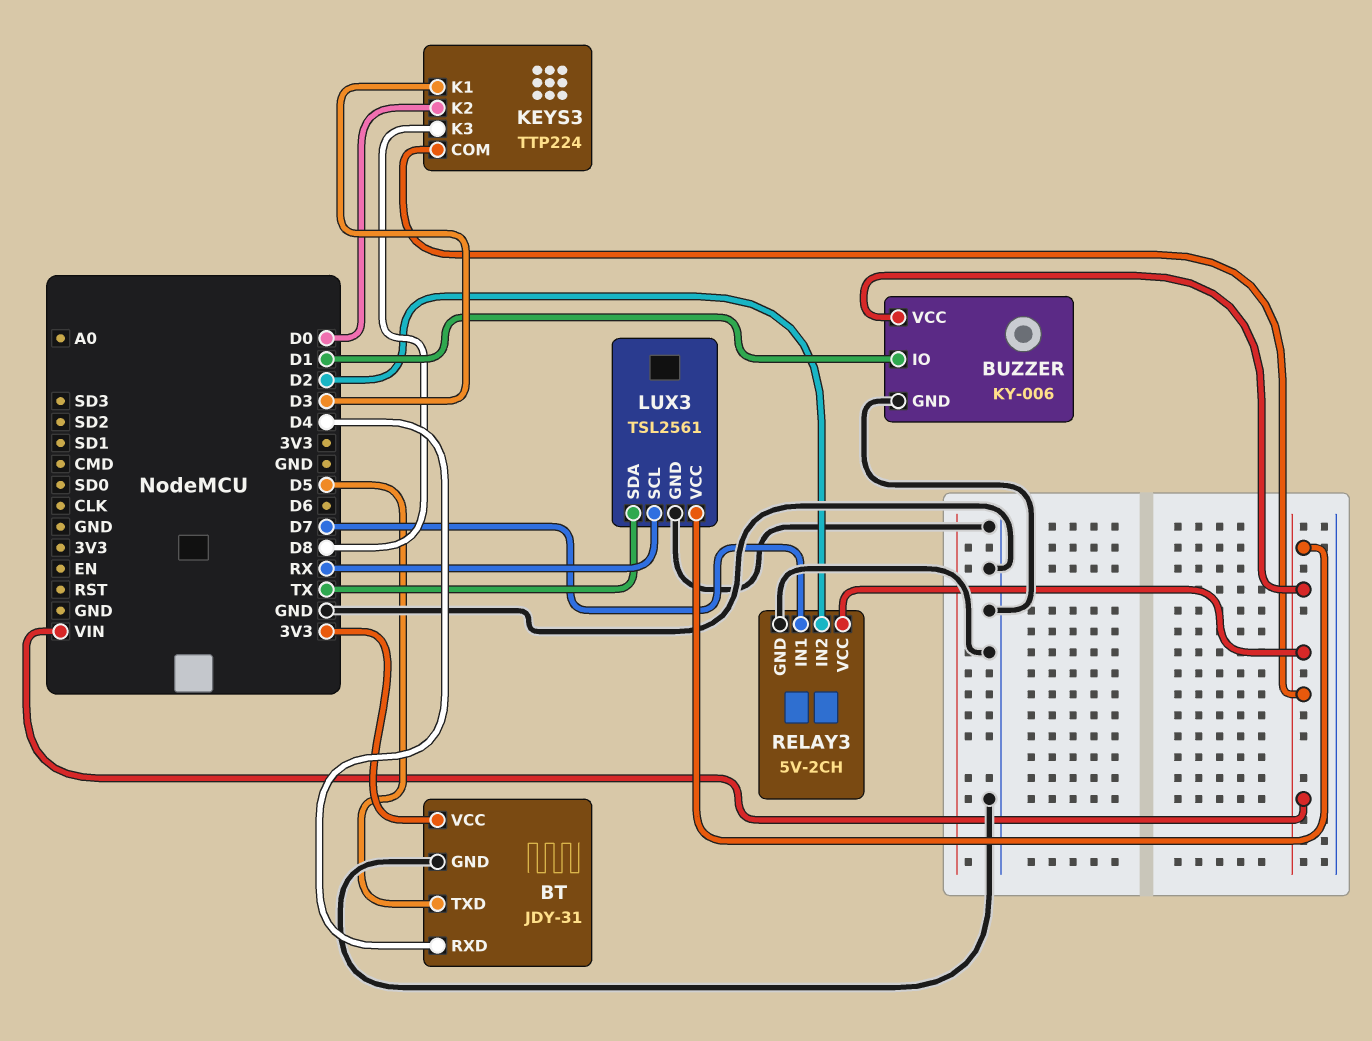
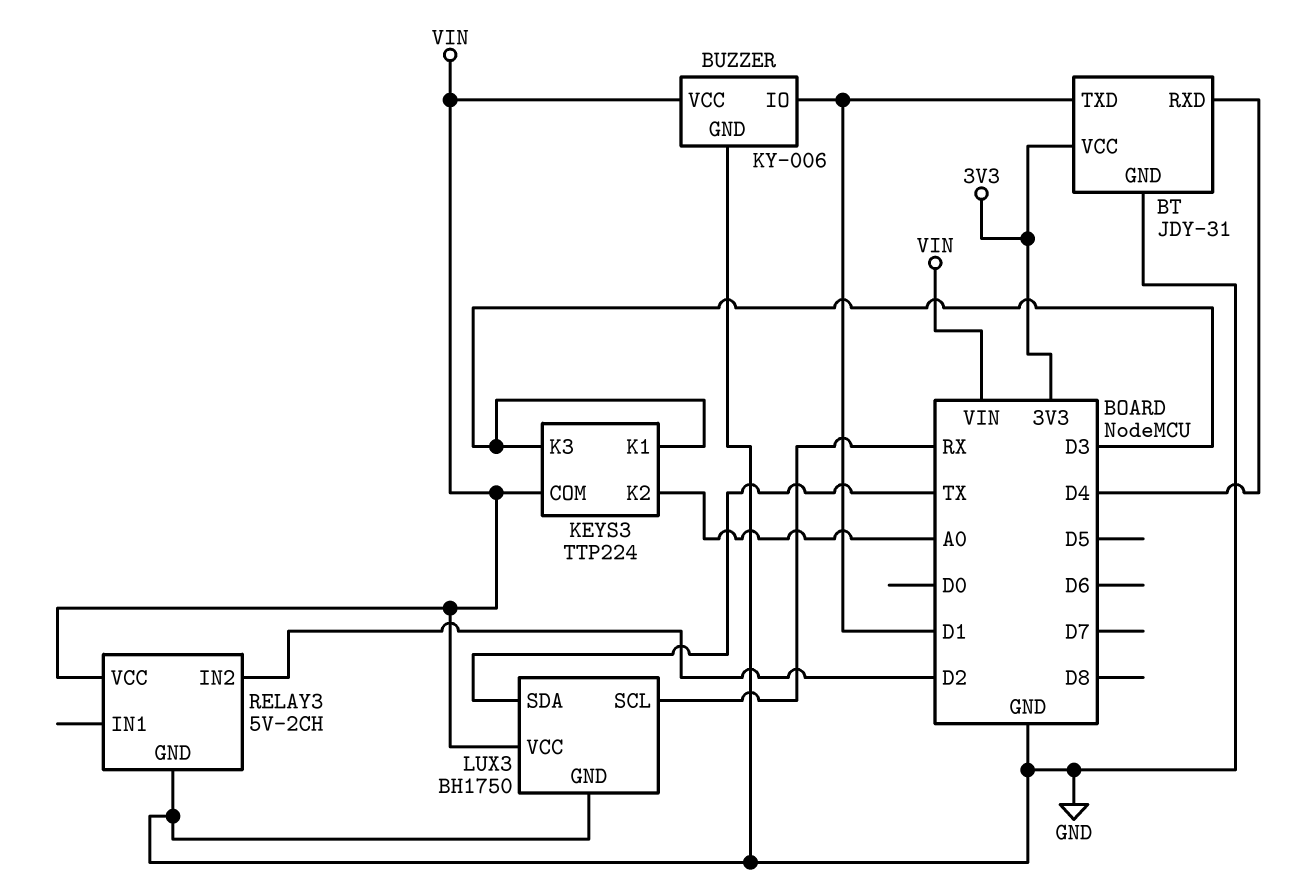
BT pin TXD: D5 -> D1
KEYS3 pin K2: D0 -> A0
KEYS3 pin K3: D8 -> D3
LUX3: TSL2561 -> BH1750
RELAY3 pin IN1: D7 -> none

